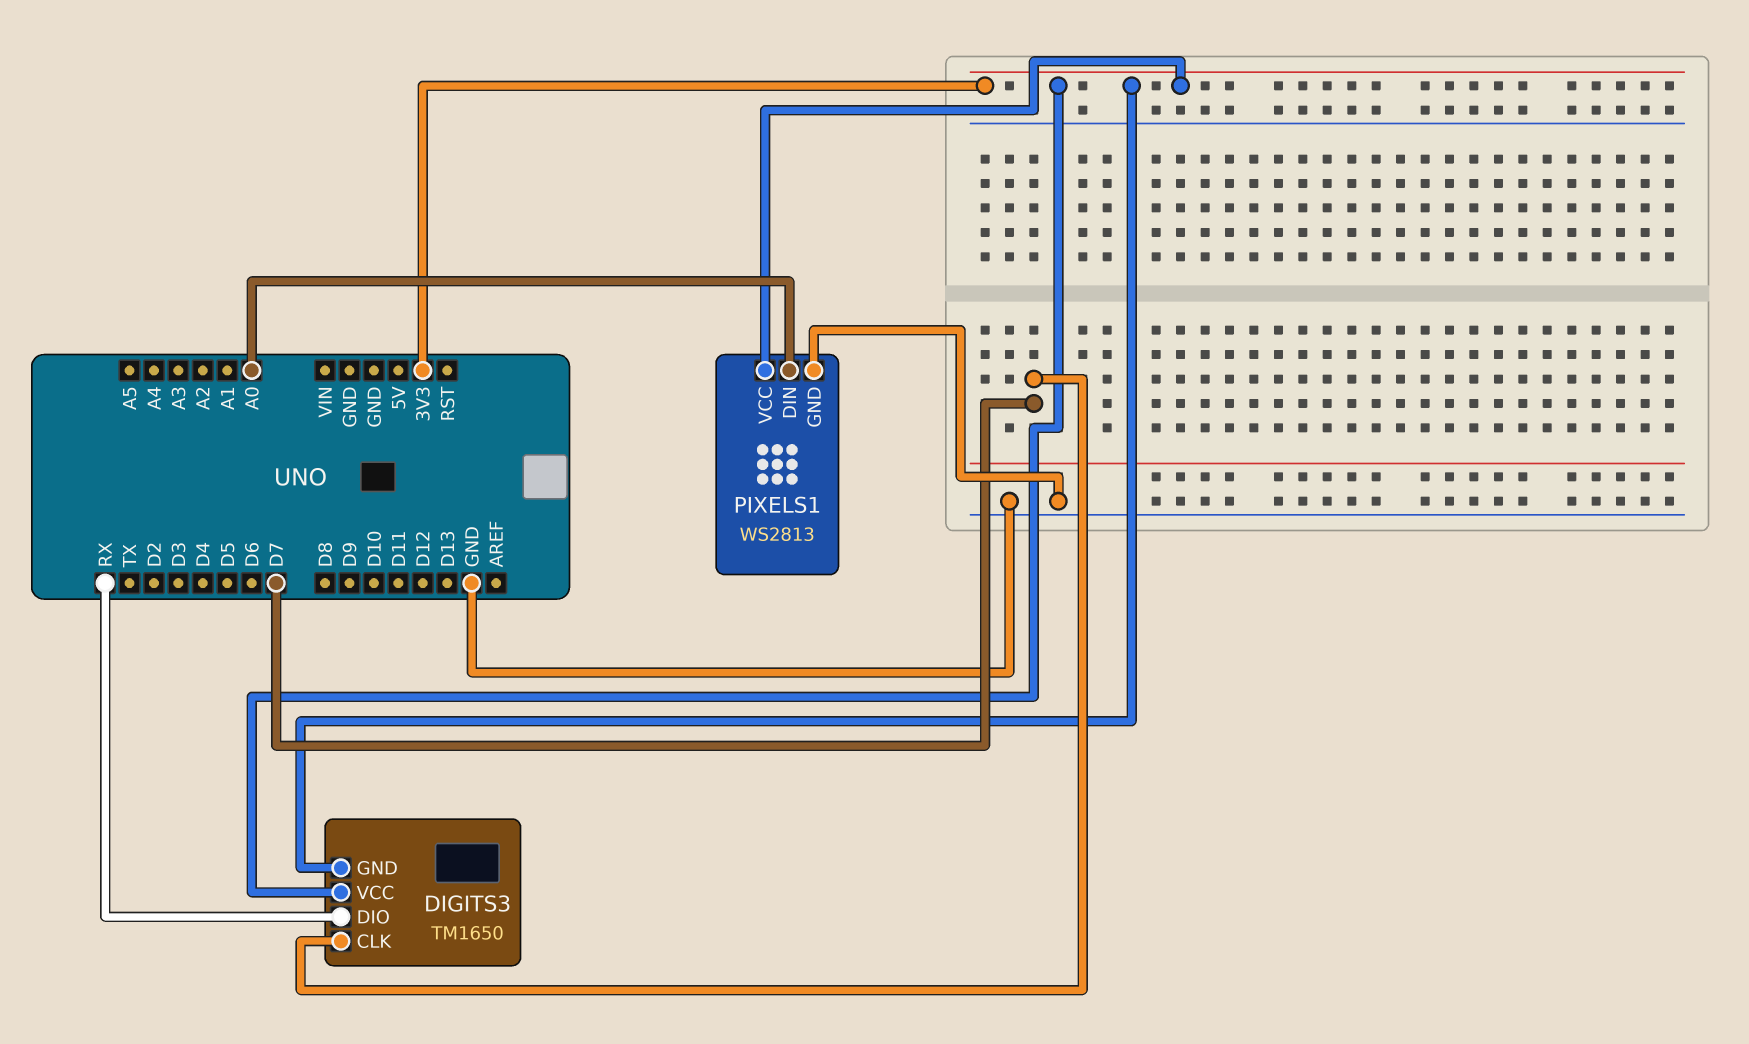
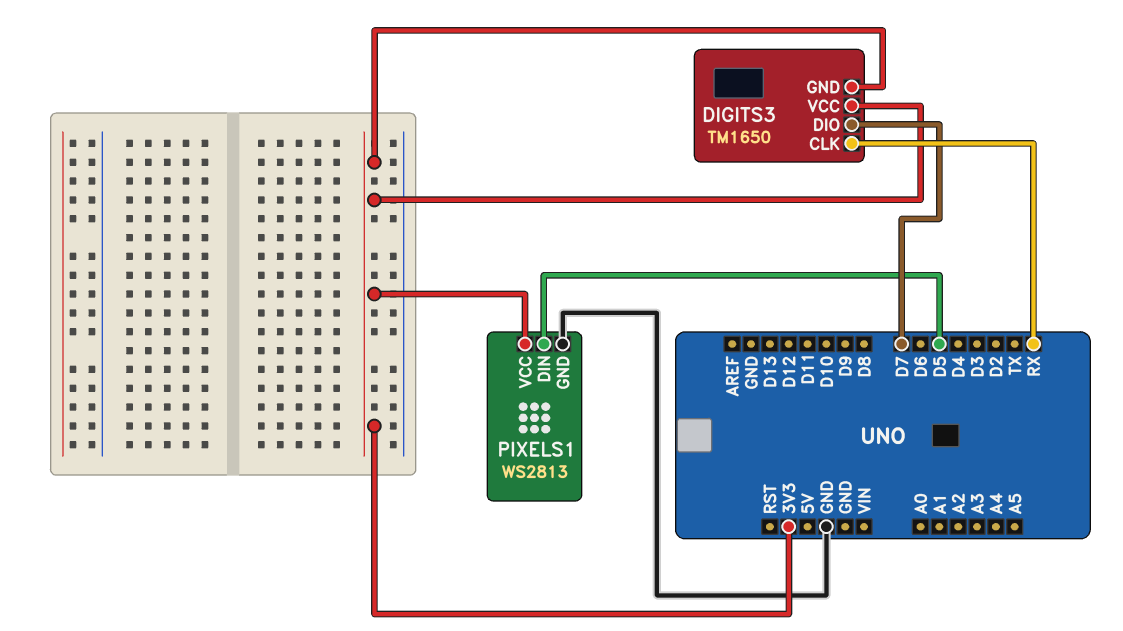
DIGITS3 pin CLK: D7 -> RX
DIGITS3 pin DIO: RX -> D7
PIXELS1 pin DIN: A0 -> D5

